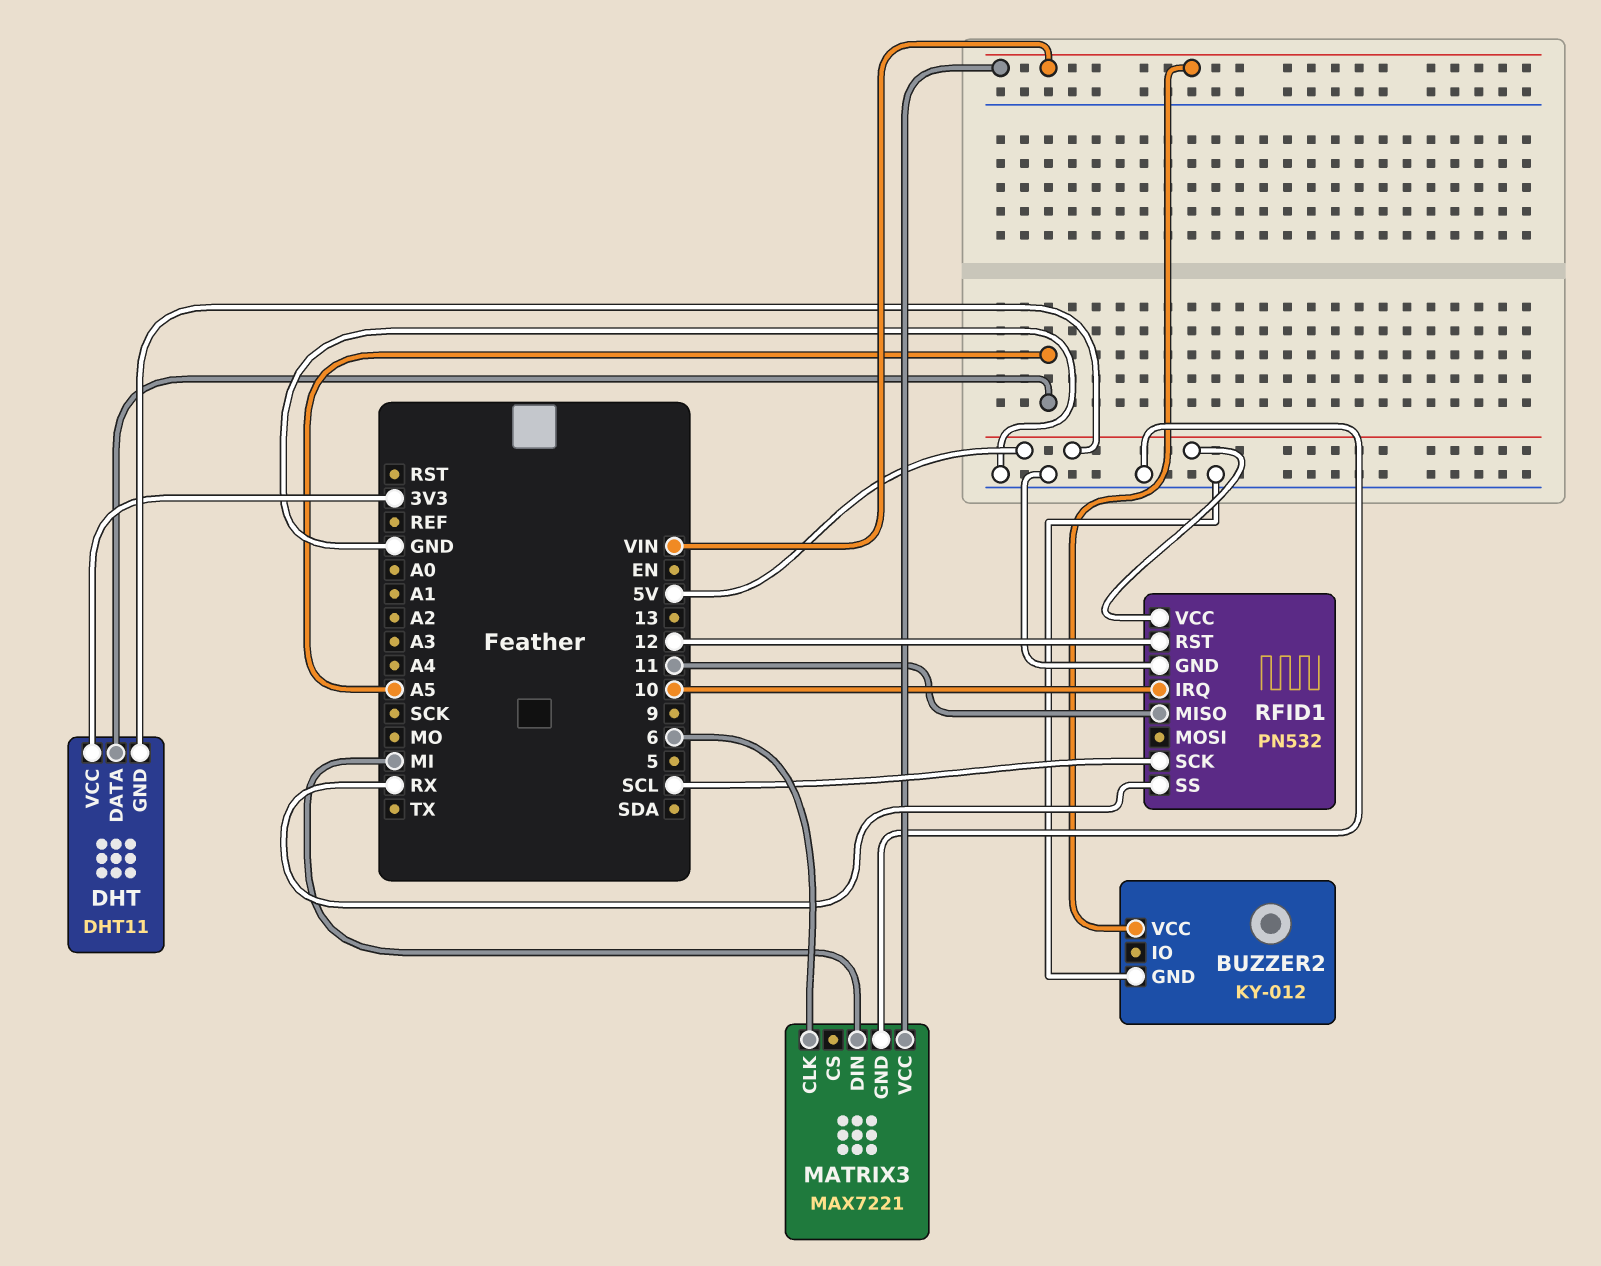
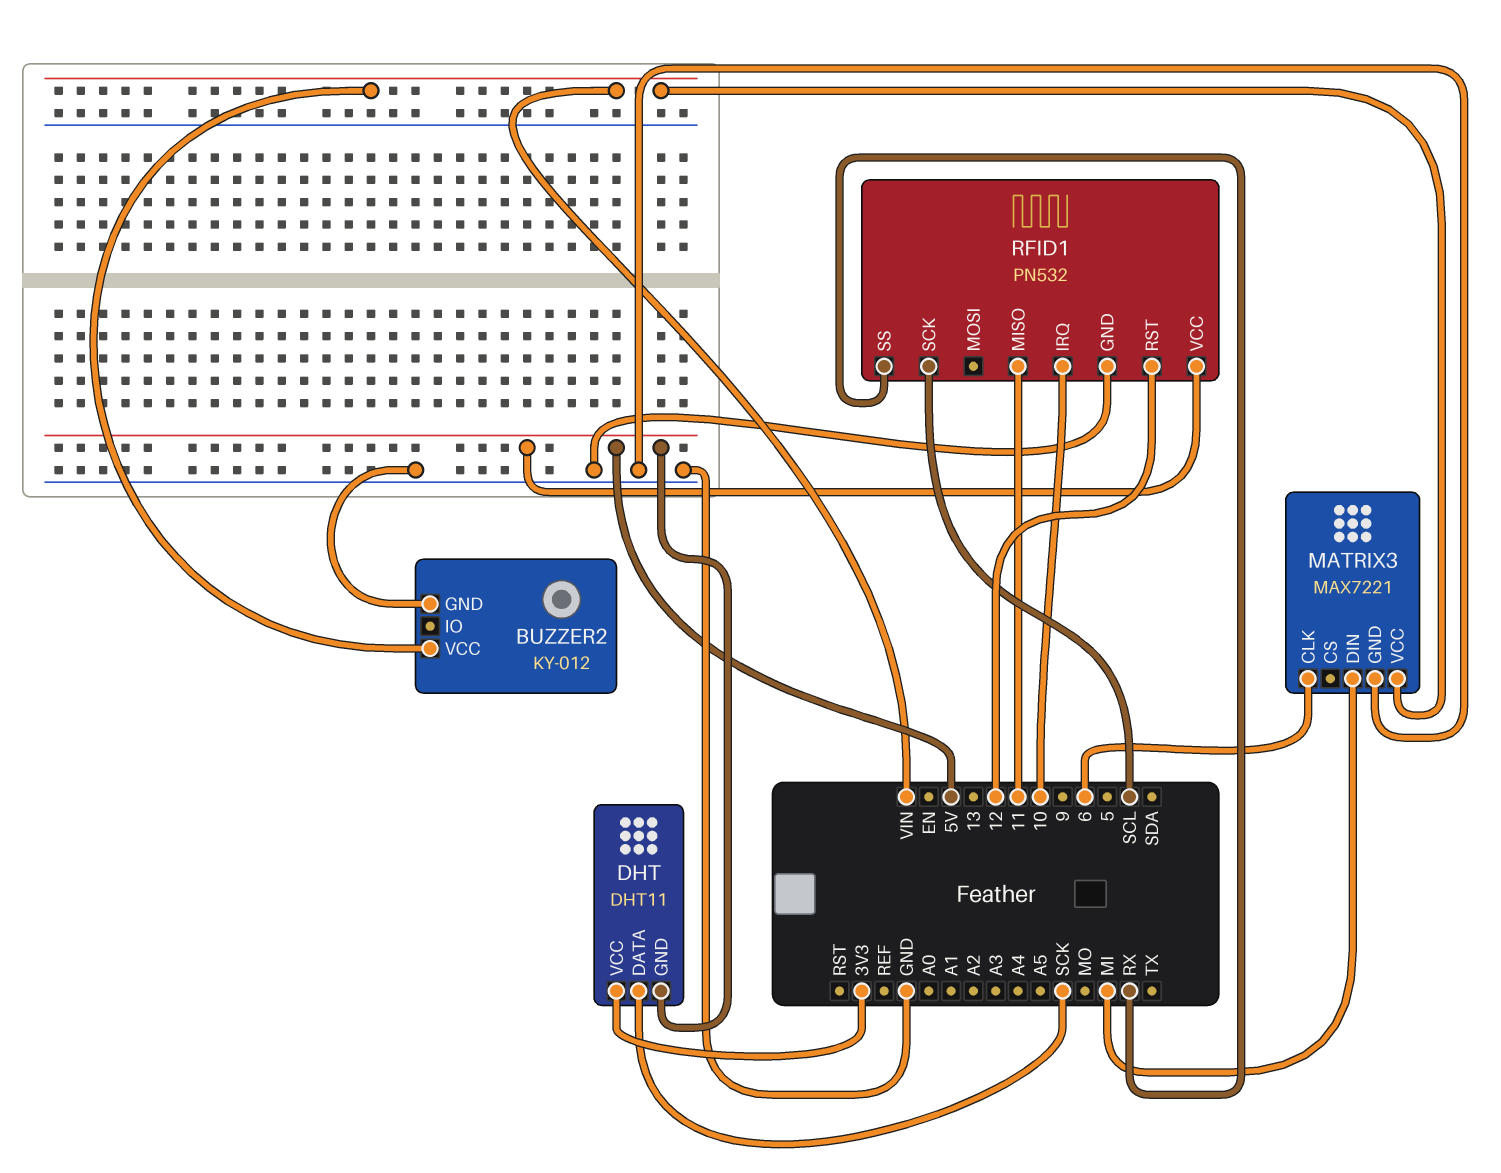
DHT pin DATA: A5 -> SCK

